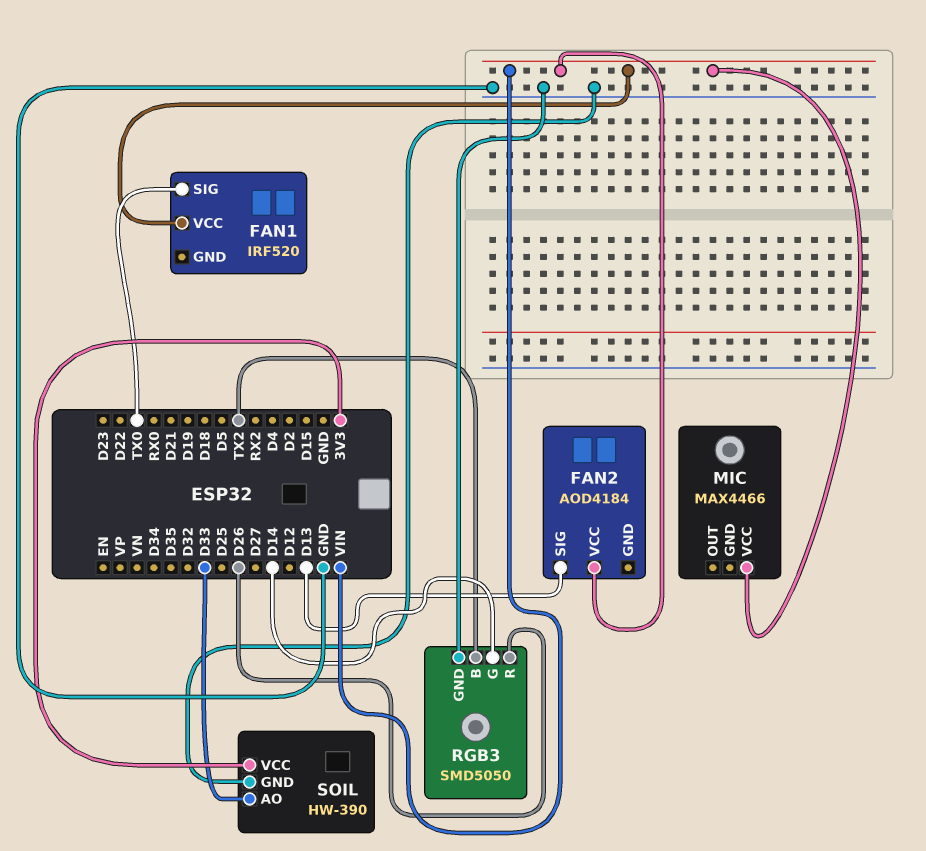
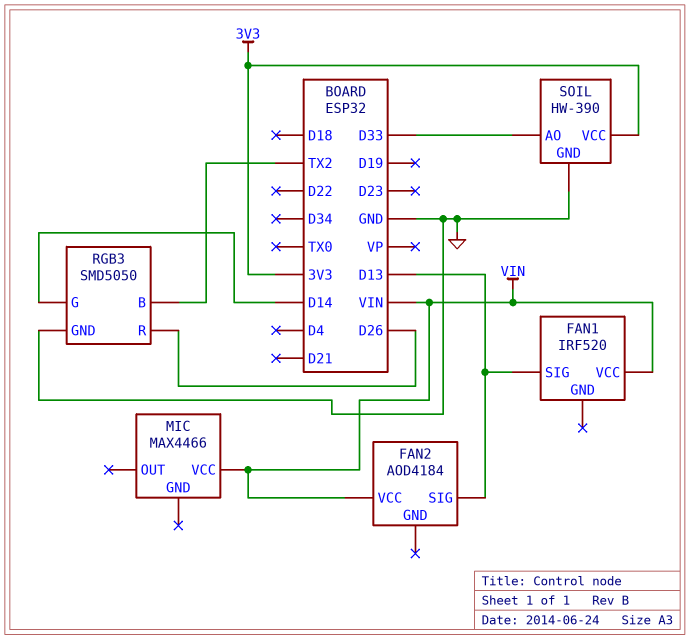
FAN1 pin SIG: TX0 -> D13

